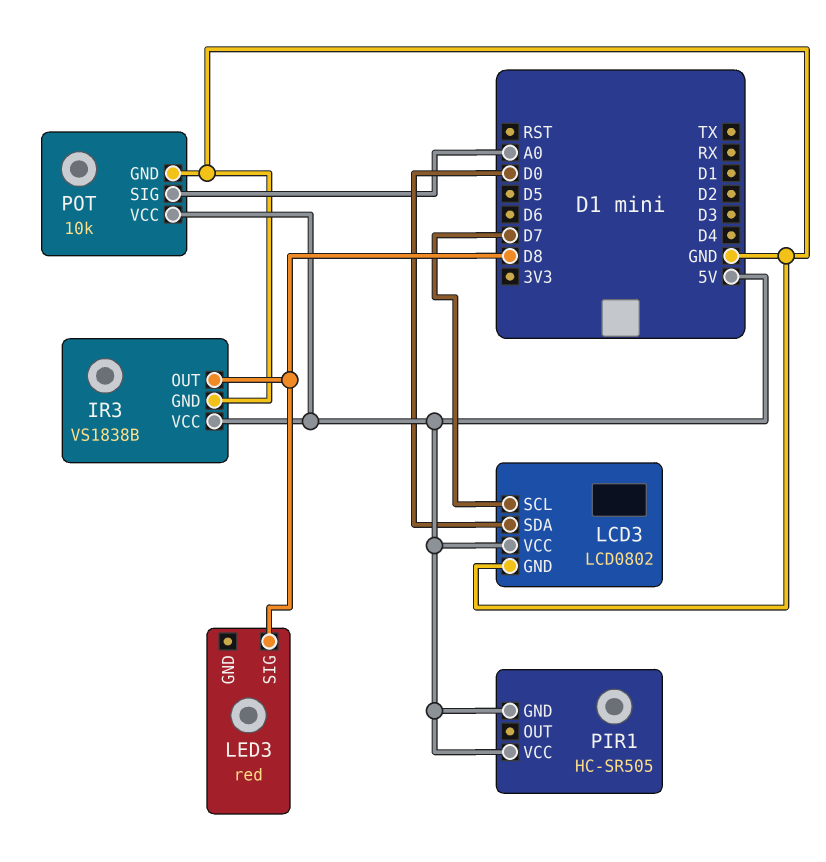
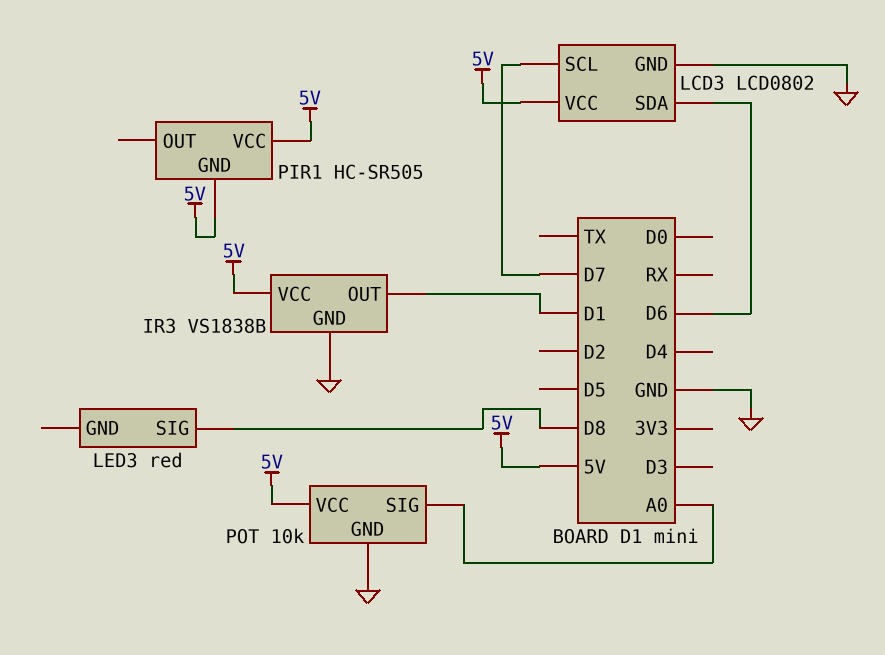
IR3 pin OUT: D8 -> D1
LCD3 pin SDA: D0 -> D6

